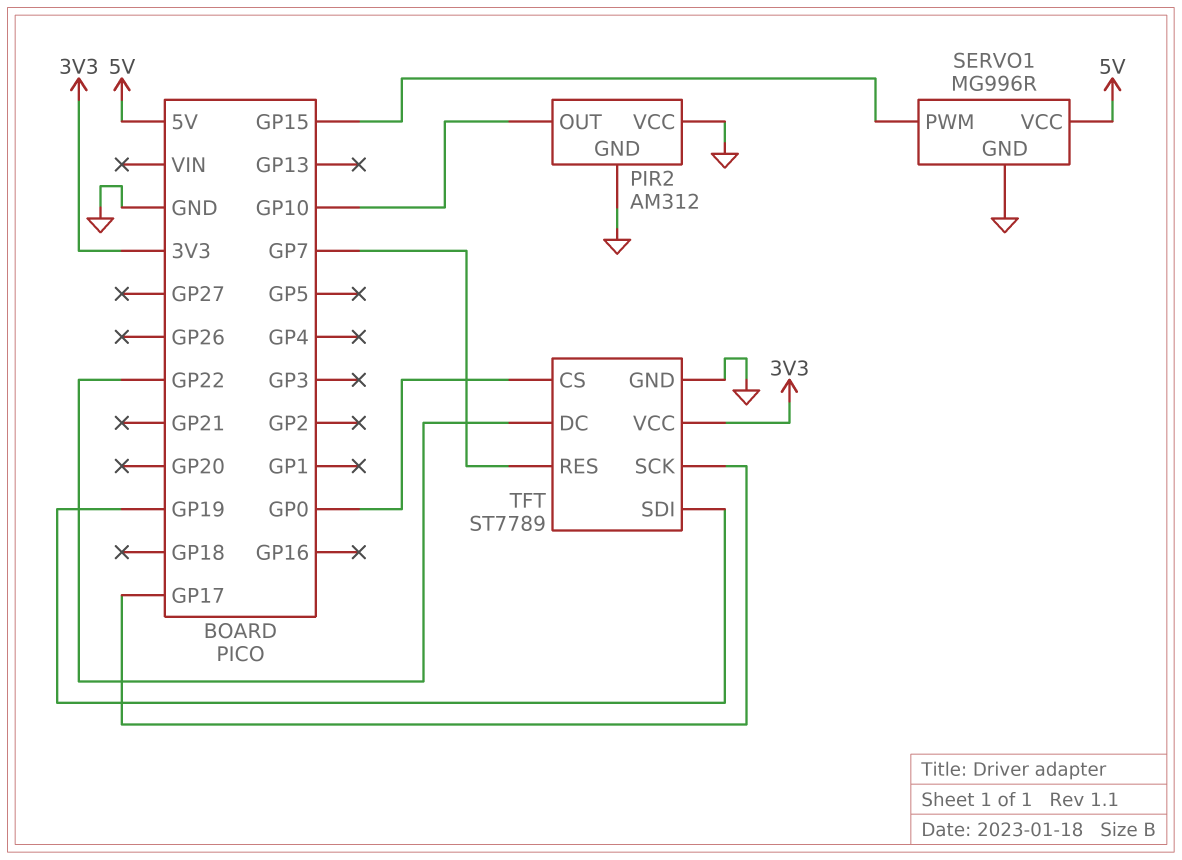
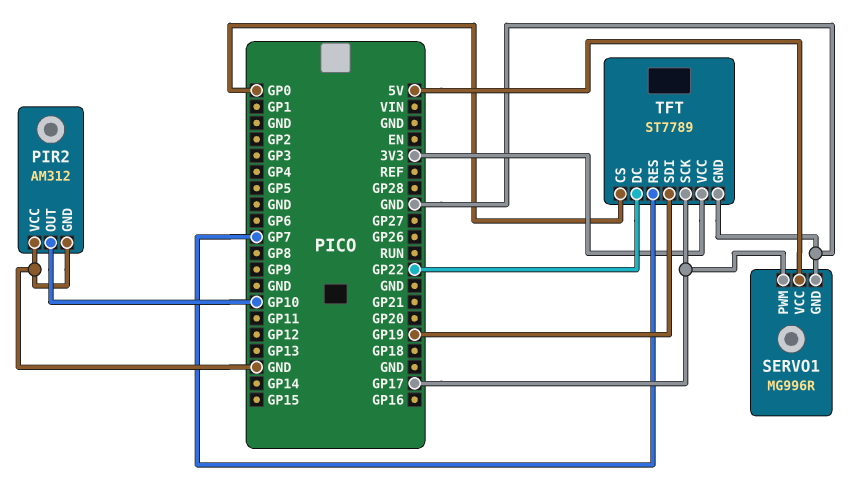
SERVO1 pin PWM: GP15 -> GP17

